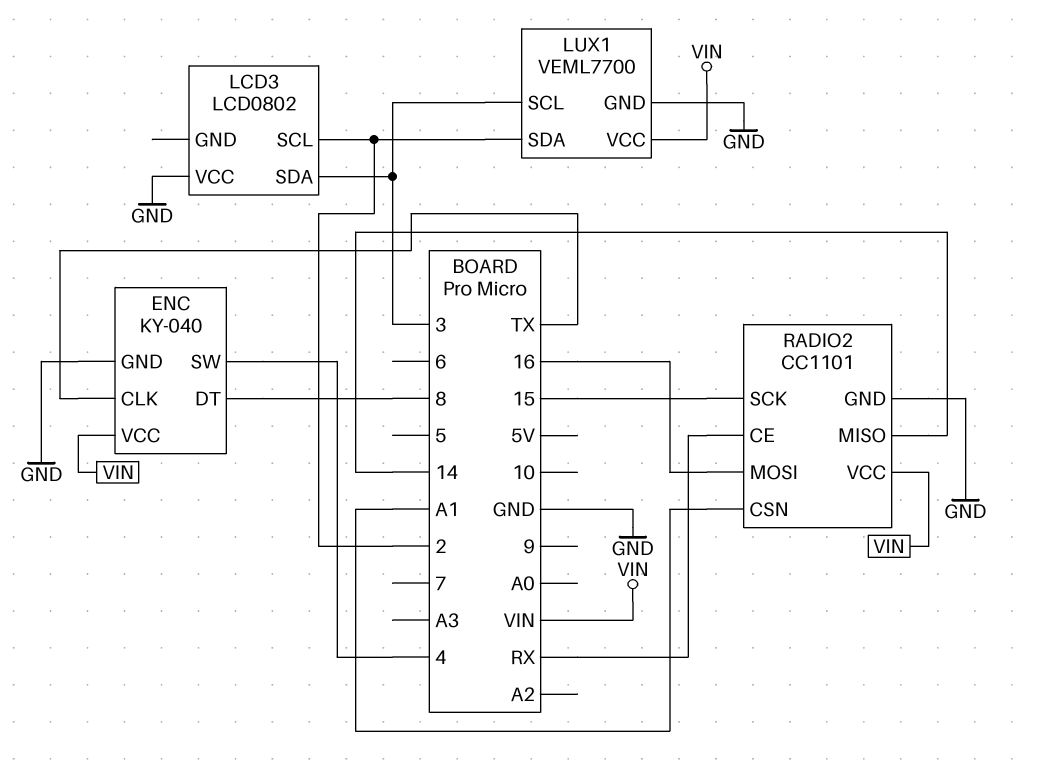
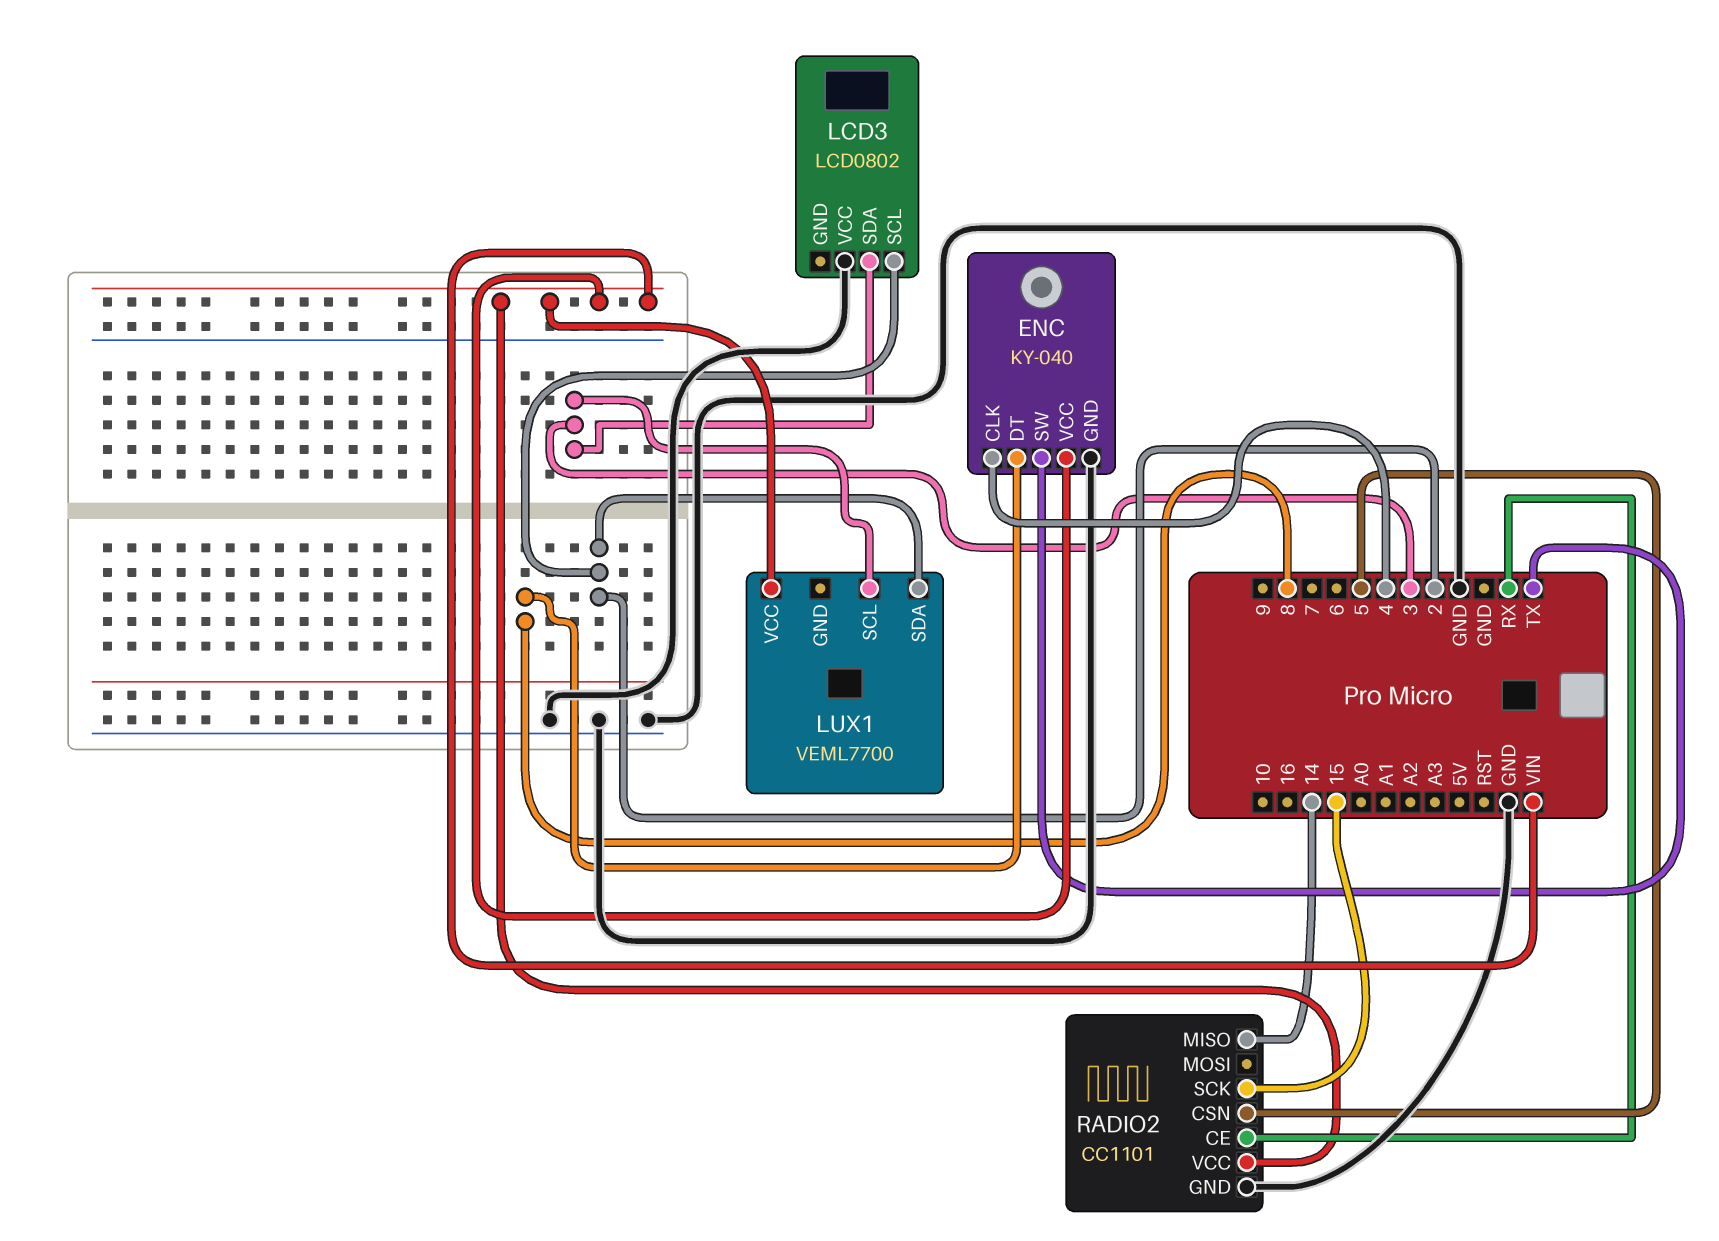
ENC pin CLK: TX -> 4
ENC pin SW: 4 -> TX
LUX1 pin GND: GND -> none
RADIO2 pin CSN: A1 -> 5
RADIO2 pin MOSI: 16 -> none

